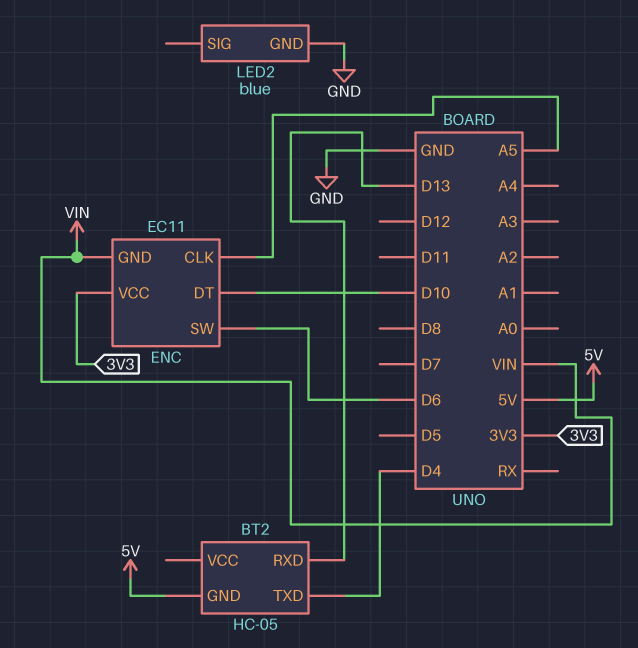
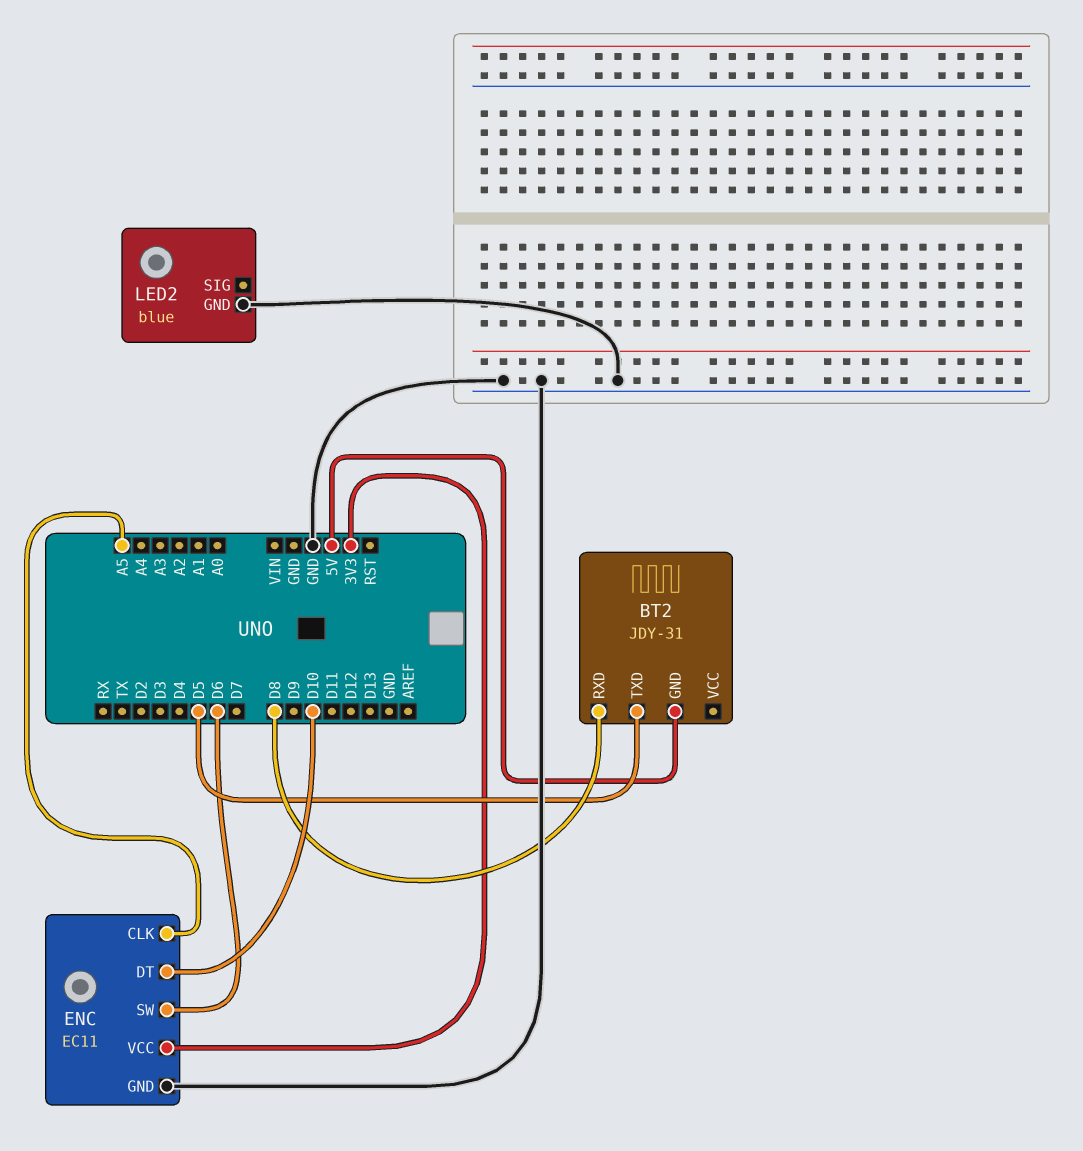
BT2: HC-05 -> JDY-31
BT2 pin RXD: D13 -> D8
BT2 pin TXD: D4 -> D5
ENC pin GND: VIN -> GND

